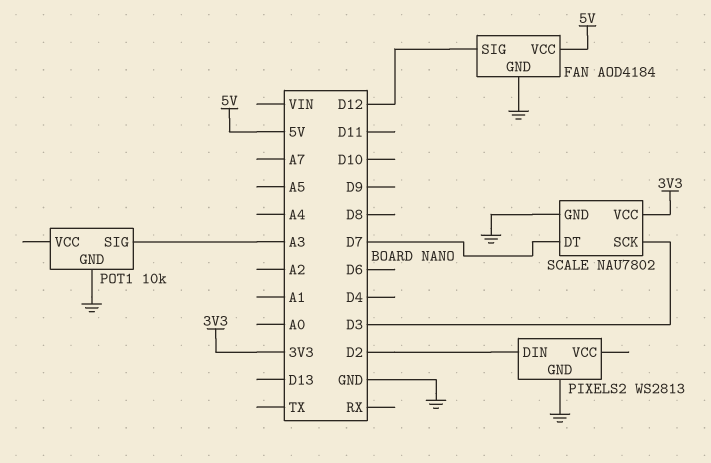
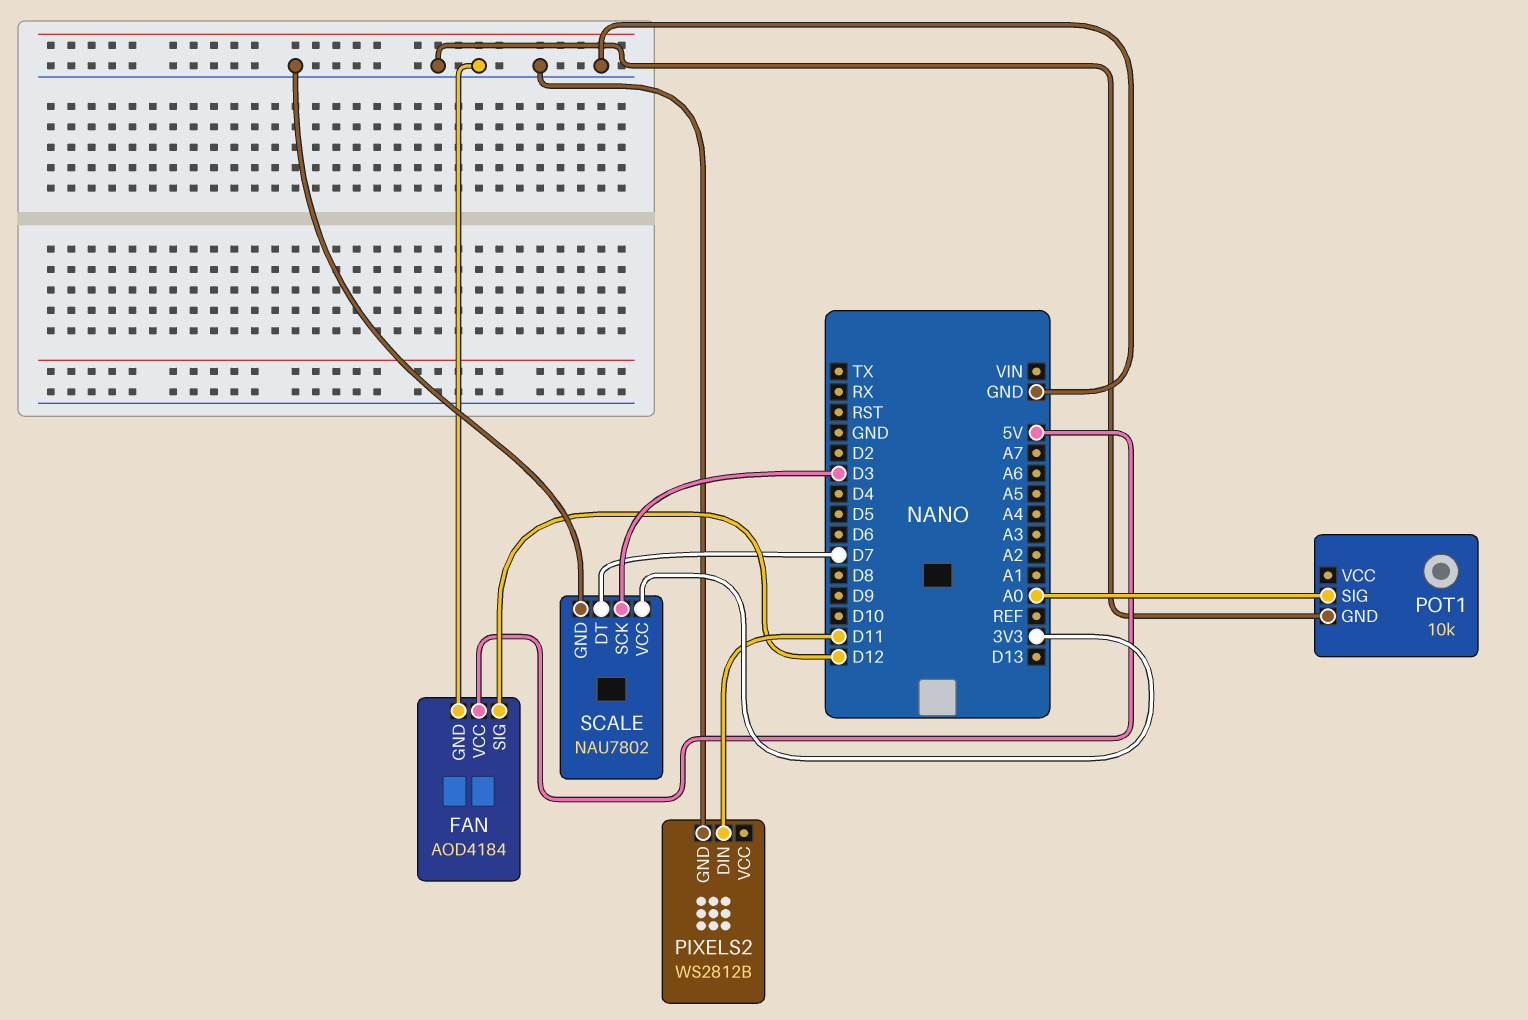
PIXELS2: WS2813 -> WS2812B
PIXELS2 pin DIN: D2 -> D11
POT1 pin SIG: A3 -> A0

